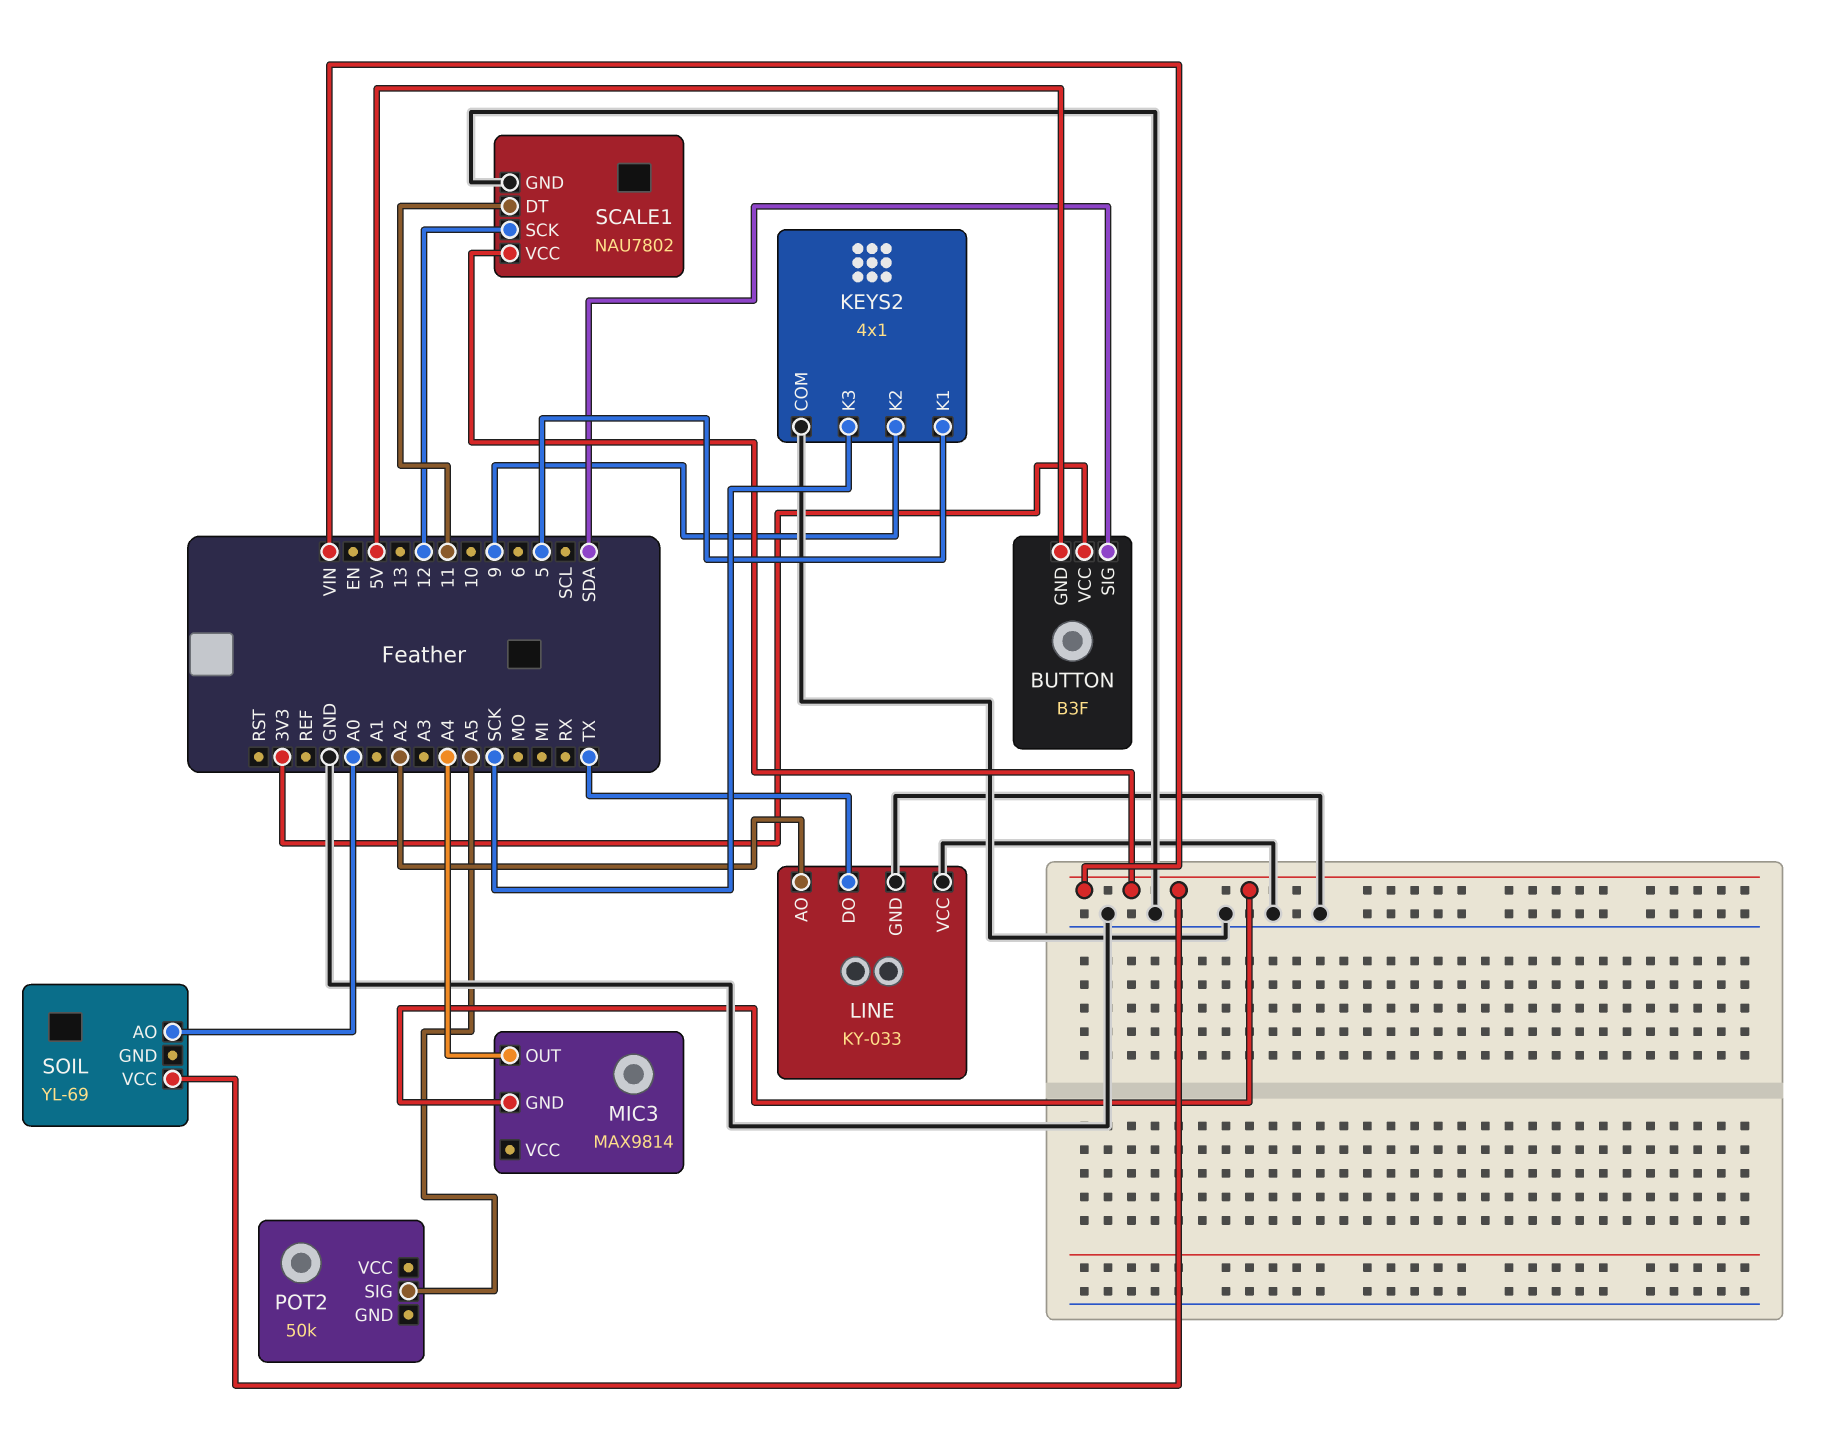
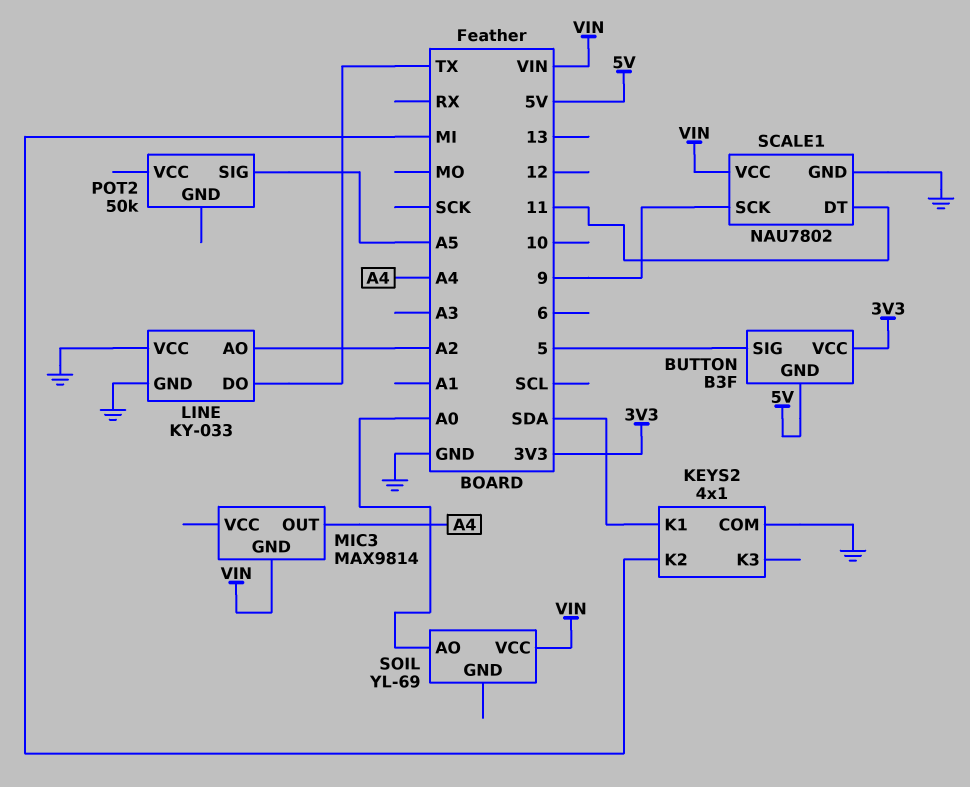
BUTTON pin SIG: SDA -> 5
KEYS2 pin K1: 5 -> SDA
KEYS2 pin K2: 9 -> MI
KEYS2 pin K3: SCK -> none
SCALE1 pin SCK: 12 -> 9

